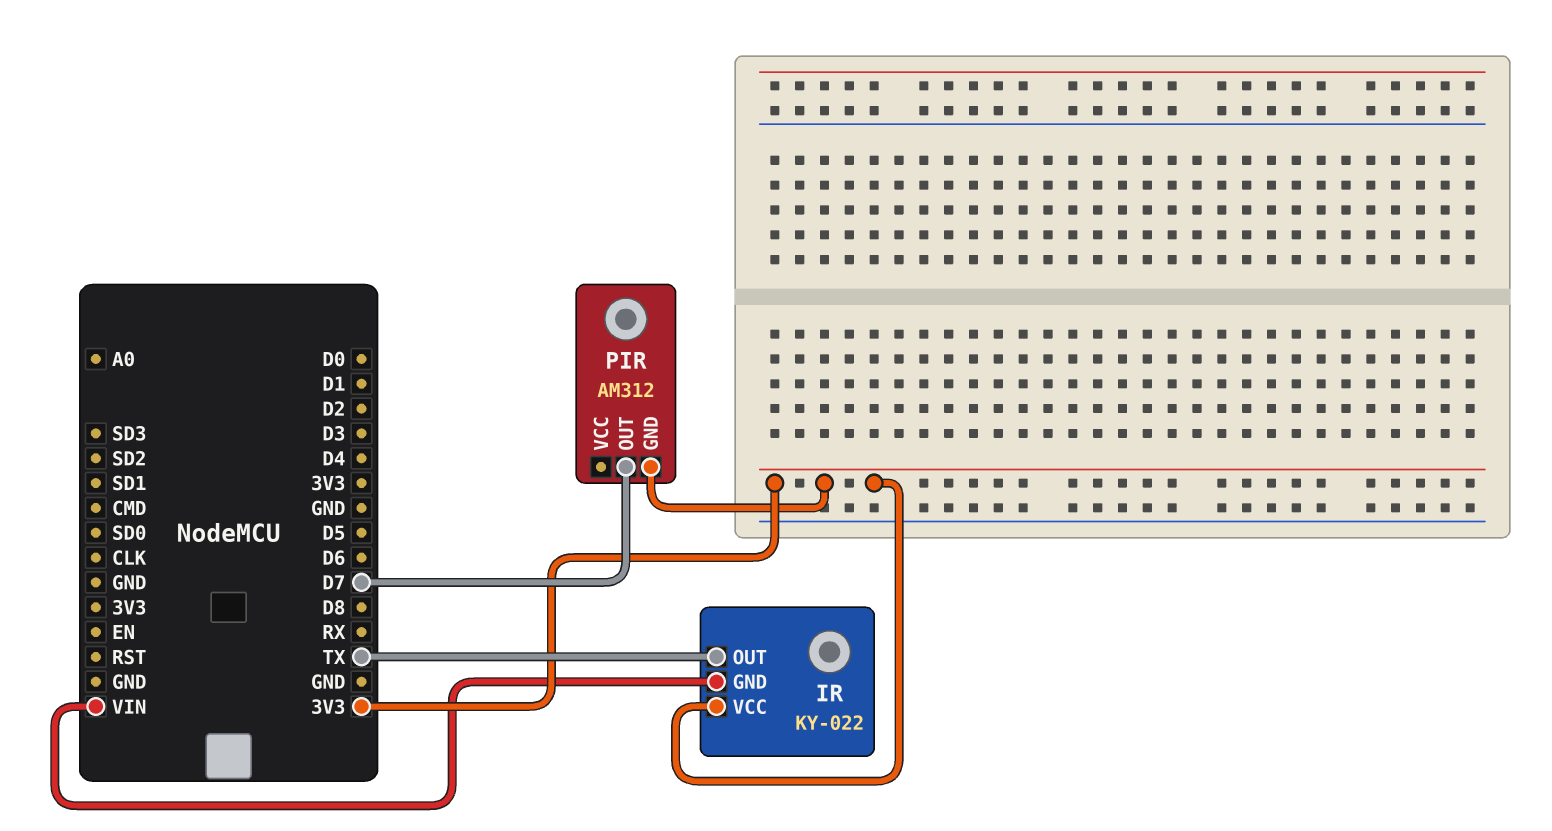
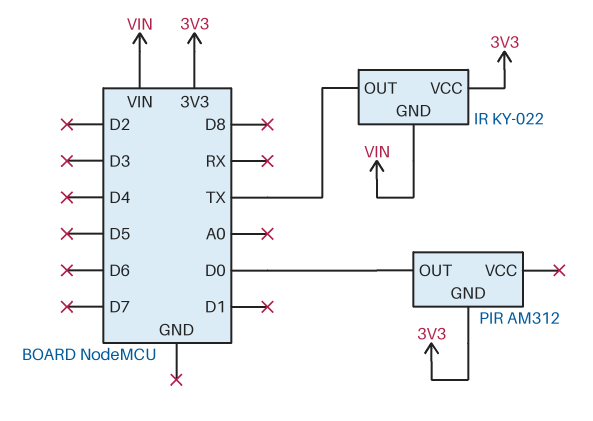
PIR pin OUT: D7 -> D0

